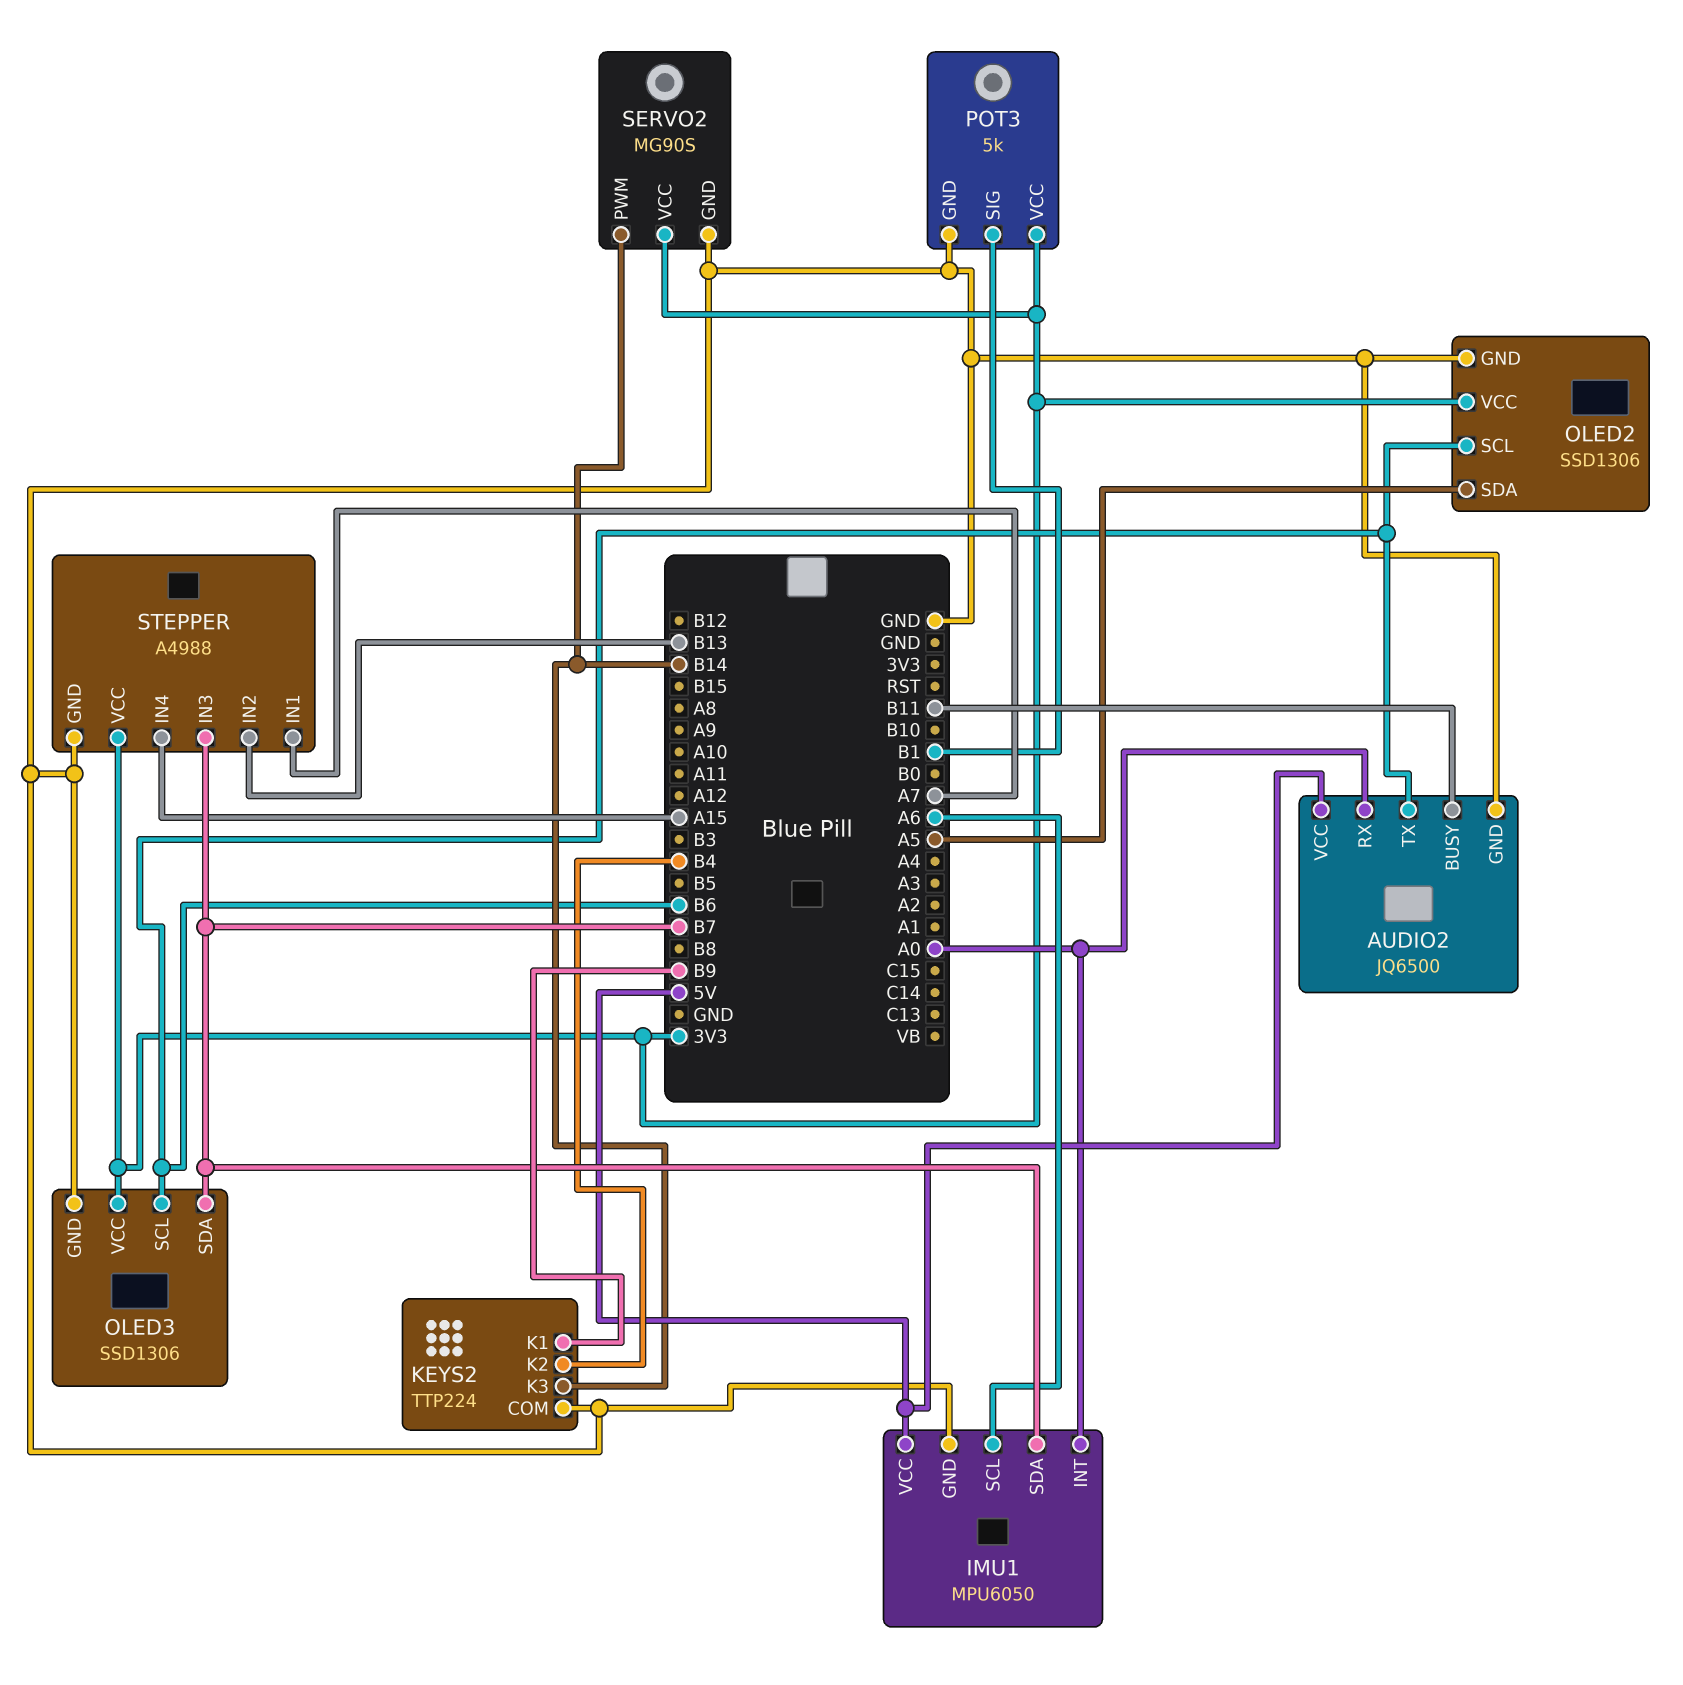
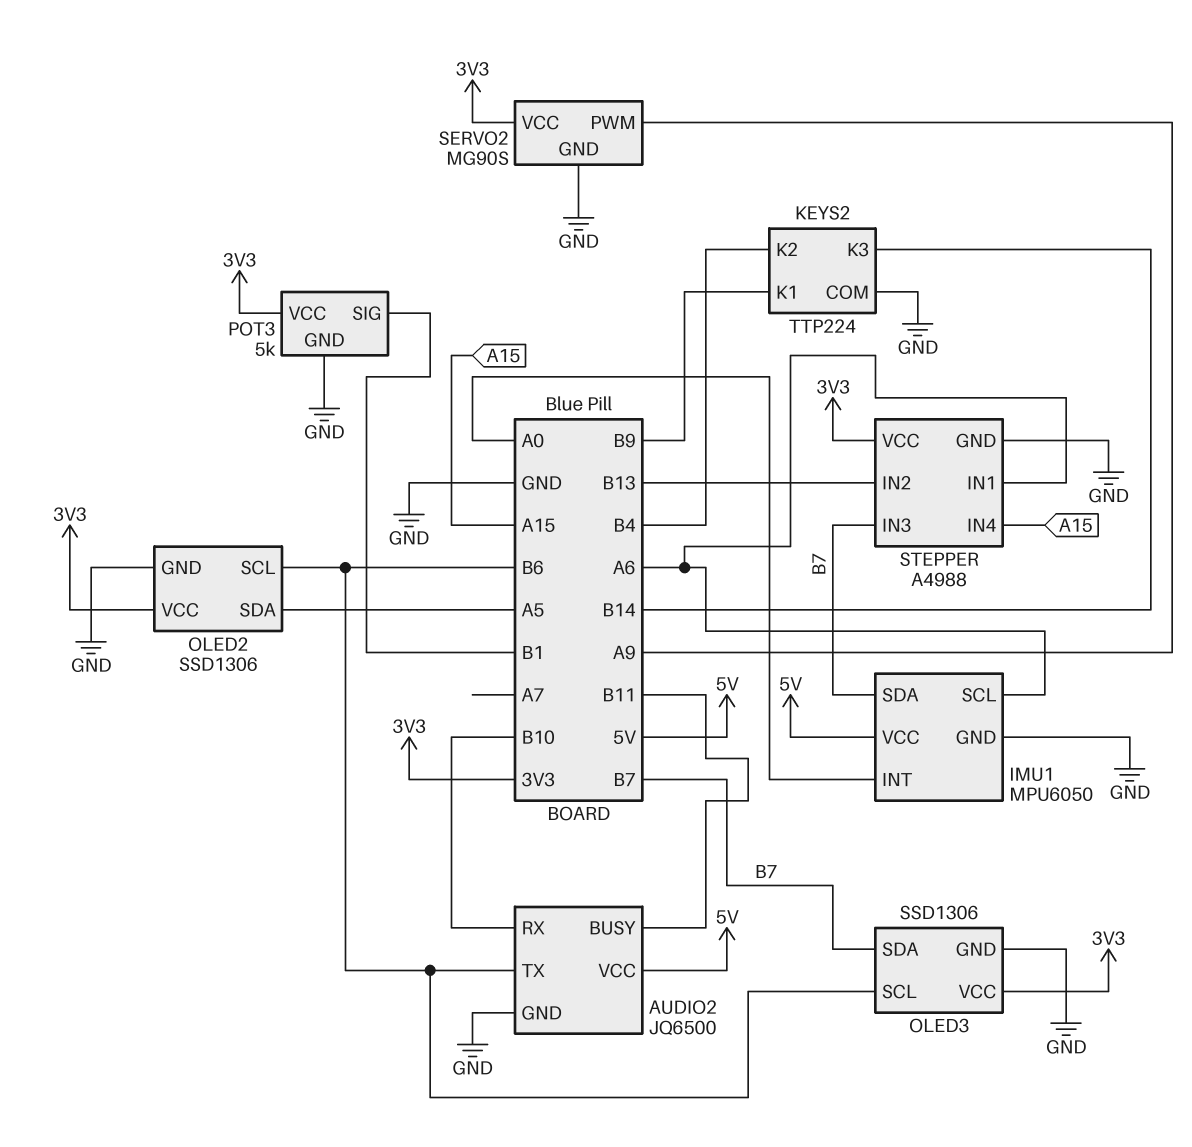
AUDIO2 pin RX: A0 -> B10
SERVO2 pin PWM: B14 -> A9
STEPPER pin IN1: A7 -> A6

